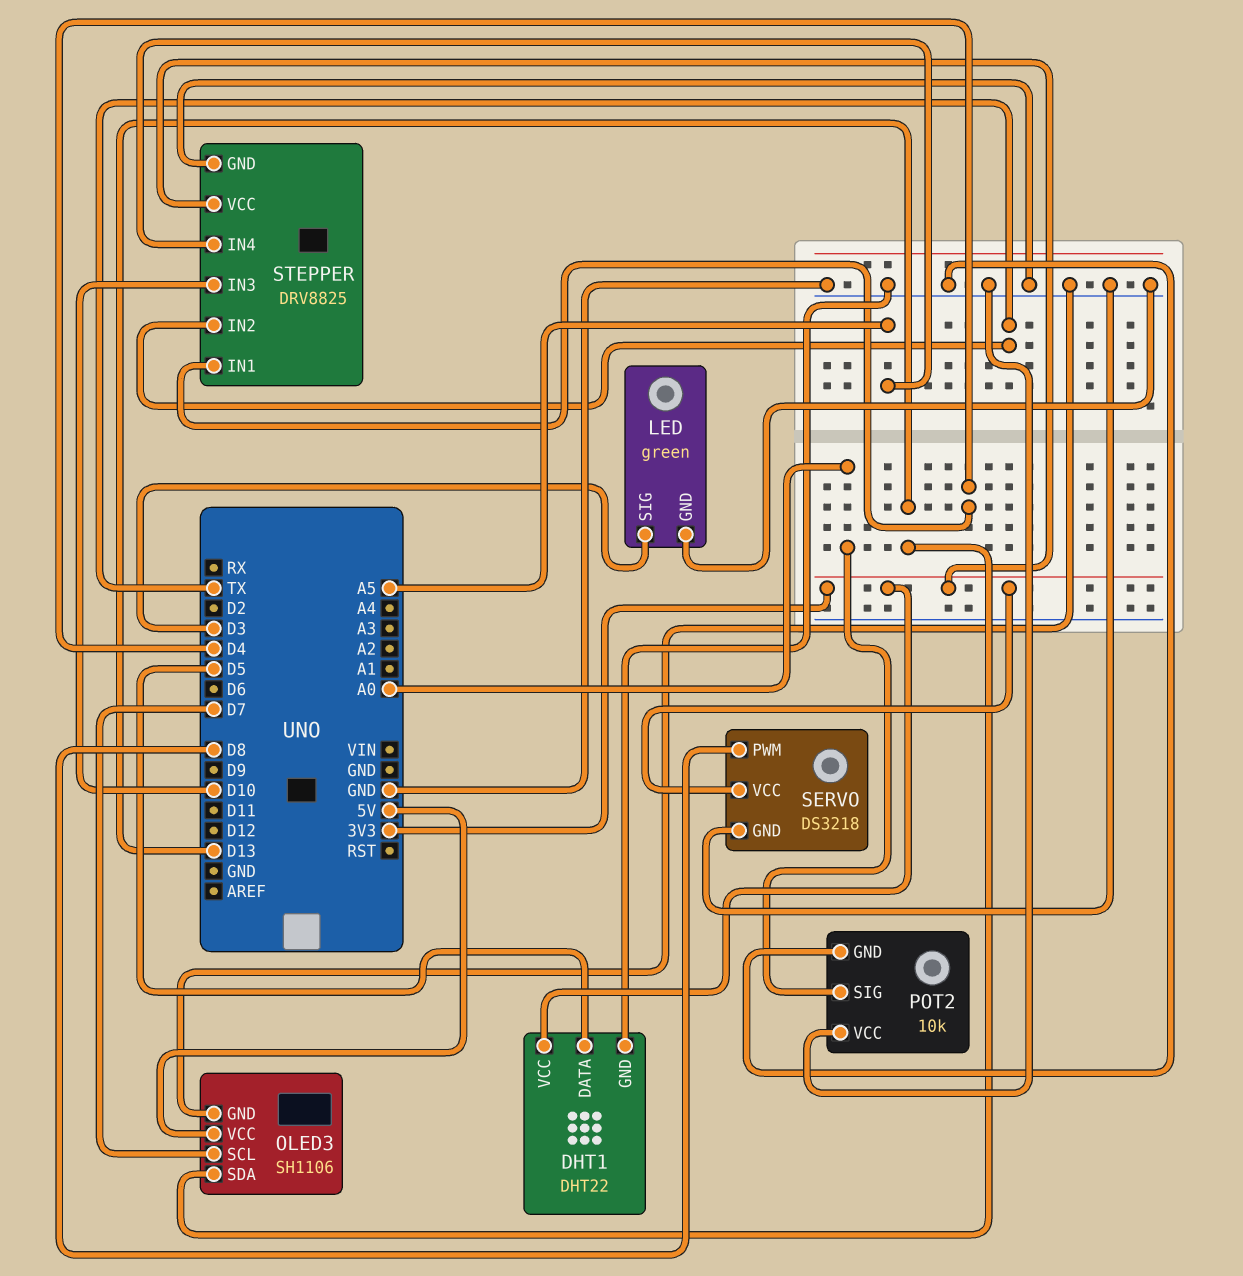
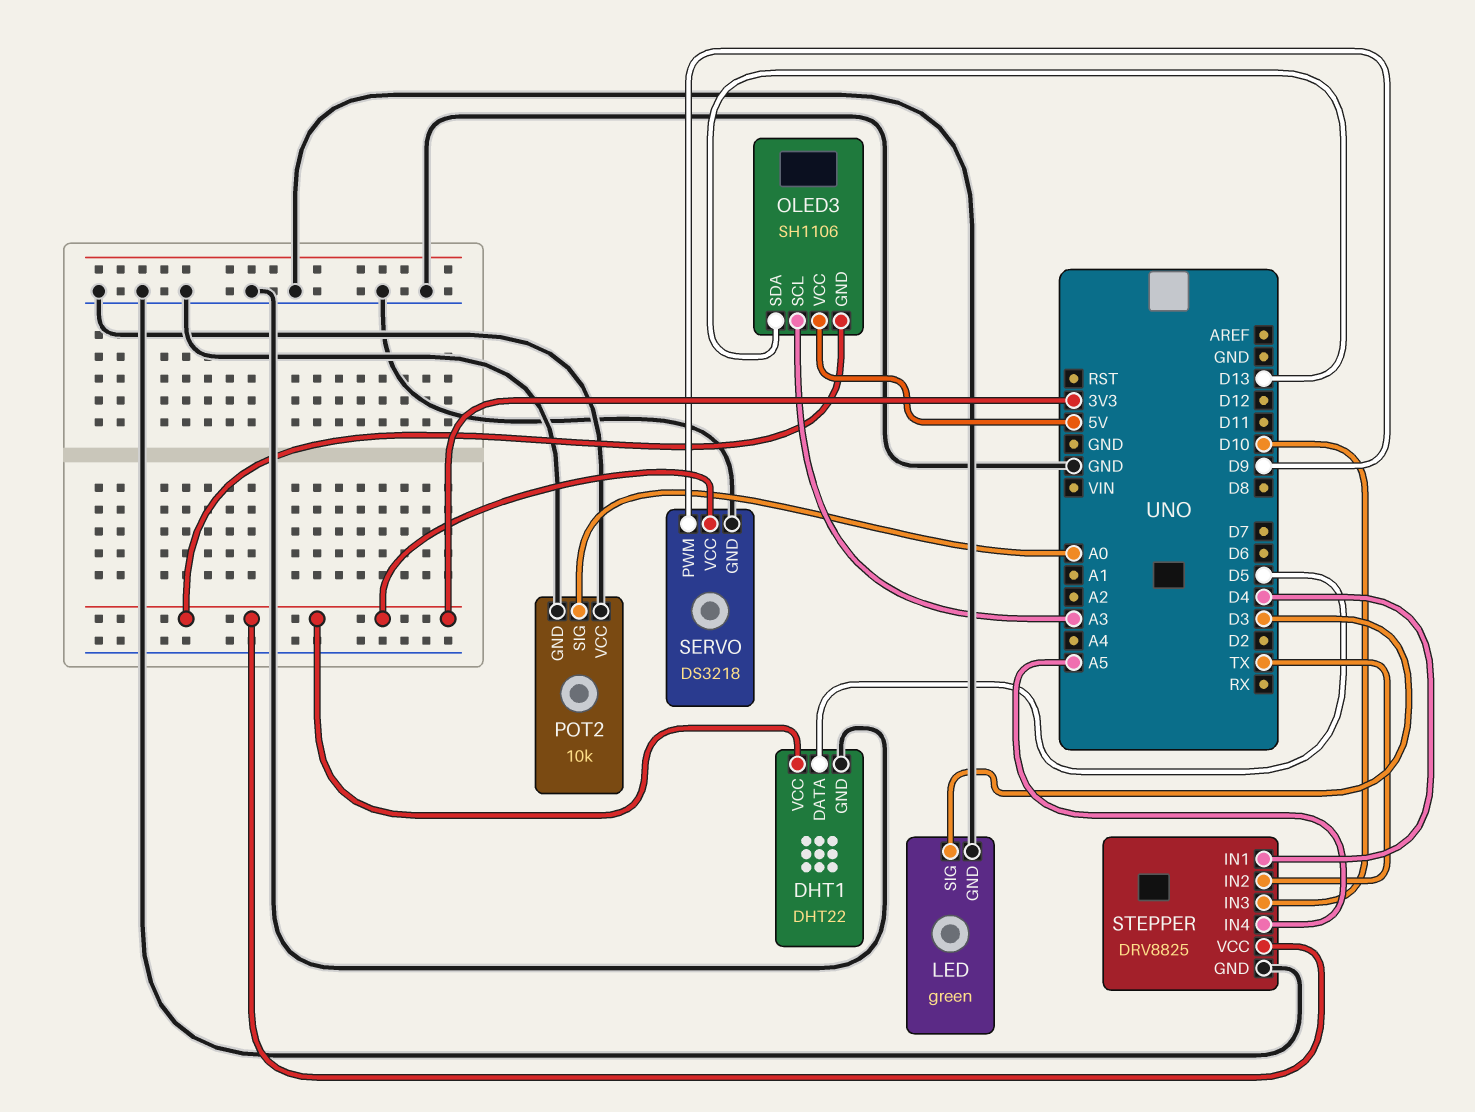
OLED3 pin GND: GND -> 3V3
OLED3 pin SCL: D7 -> A3
SERVO pin PWM: D8 -> D9

